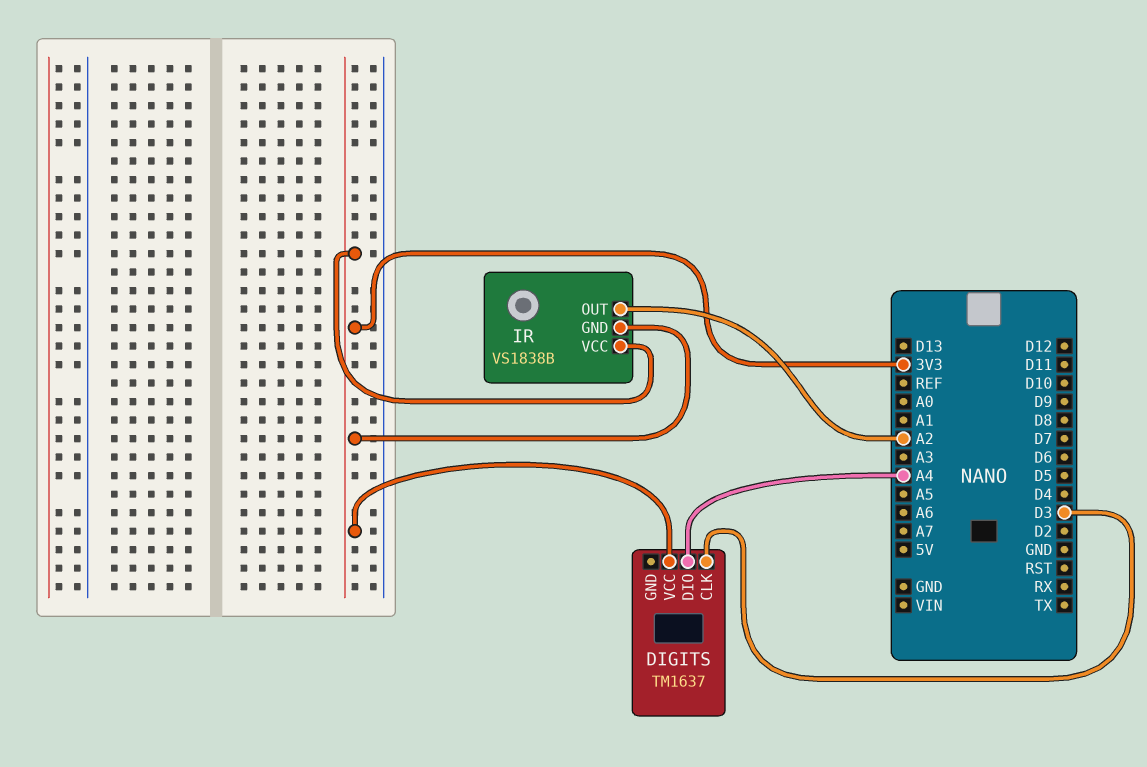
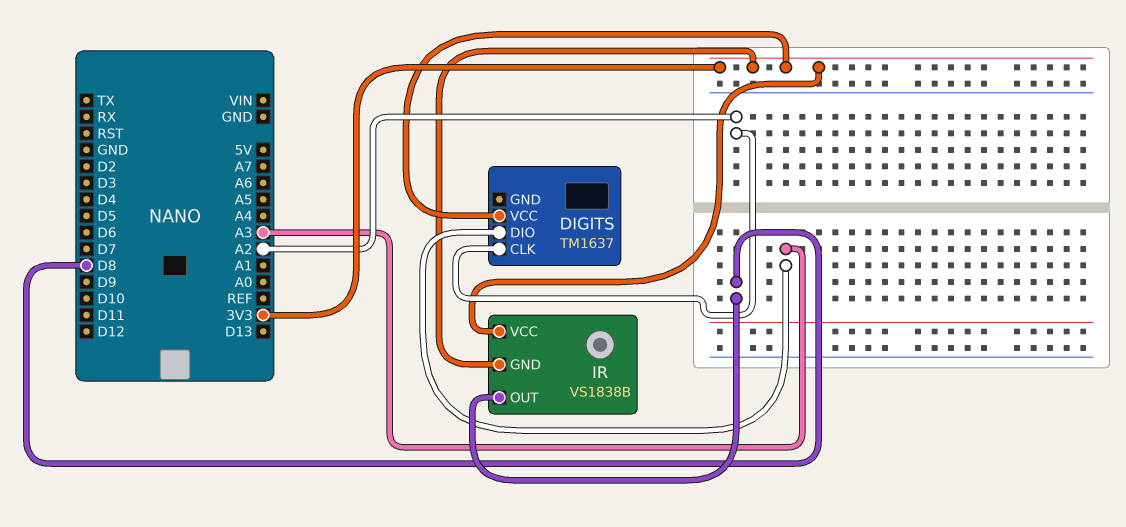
DIGITS pin CLK: D3 -> A2
DIGITS pin DIO: A4 -> A3
IR pin OUT: A2 -> D8

